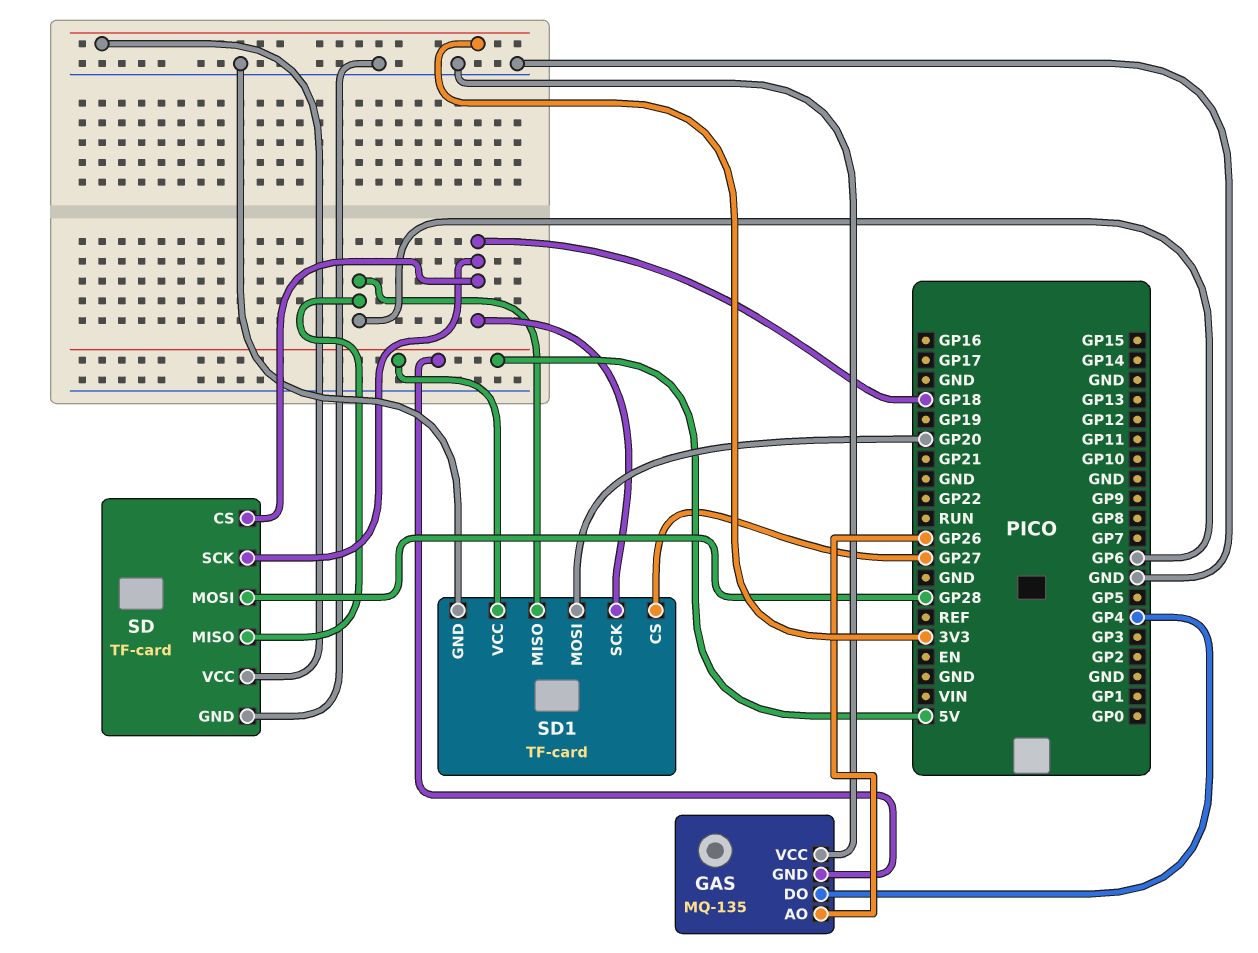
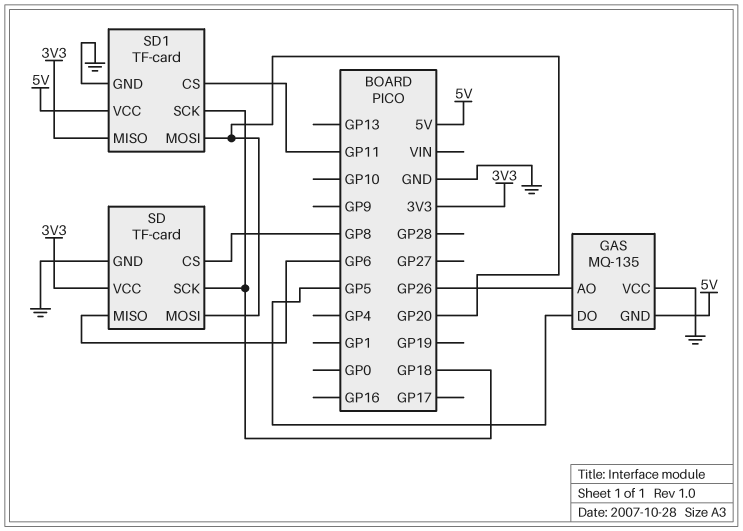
GAS pin DO: GP4 -> GP5
SD pin CS: GP18 -> GP8
SD pin MOSI: GP28 -> GP20
SD1 pin CS: GP27 -> GP11
SD1 pin MISO: GP6 -> 3V3

